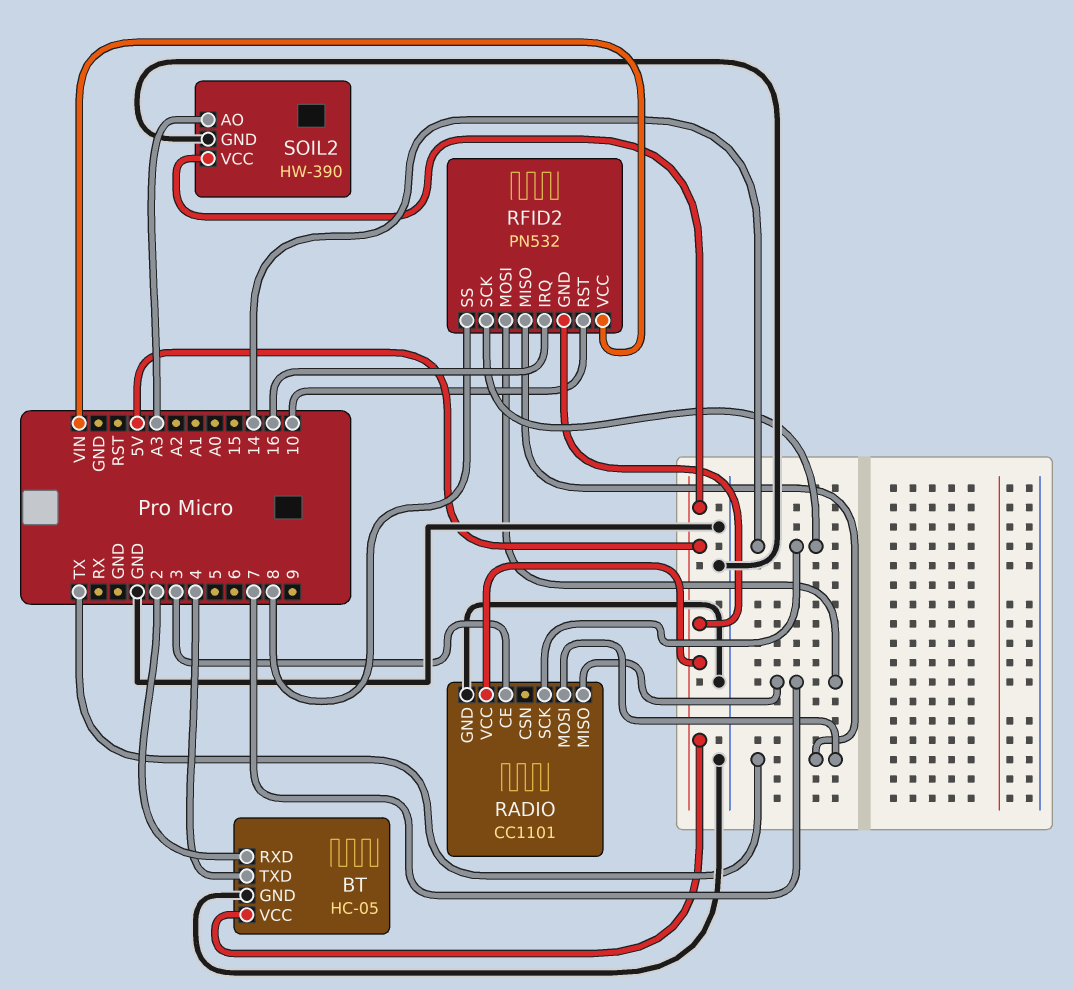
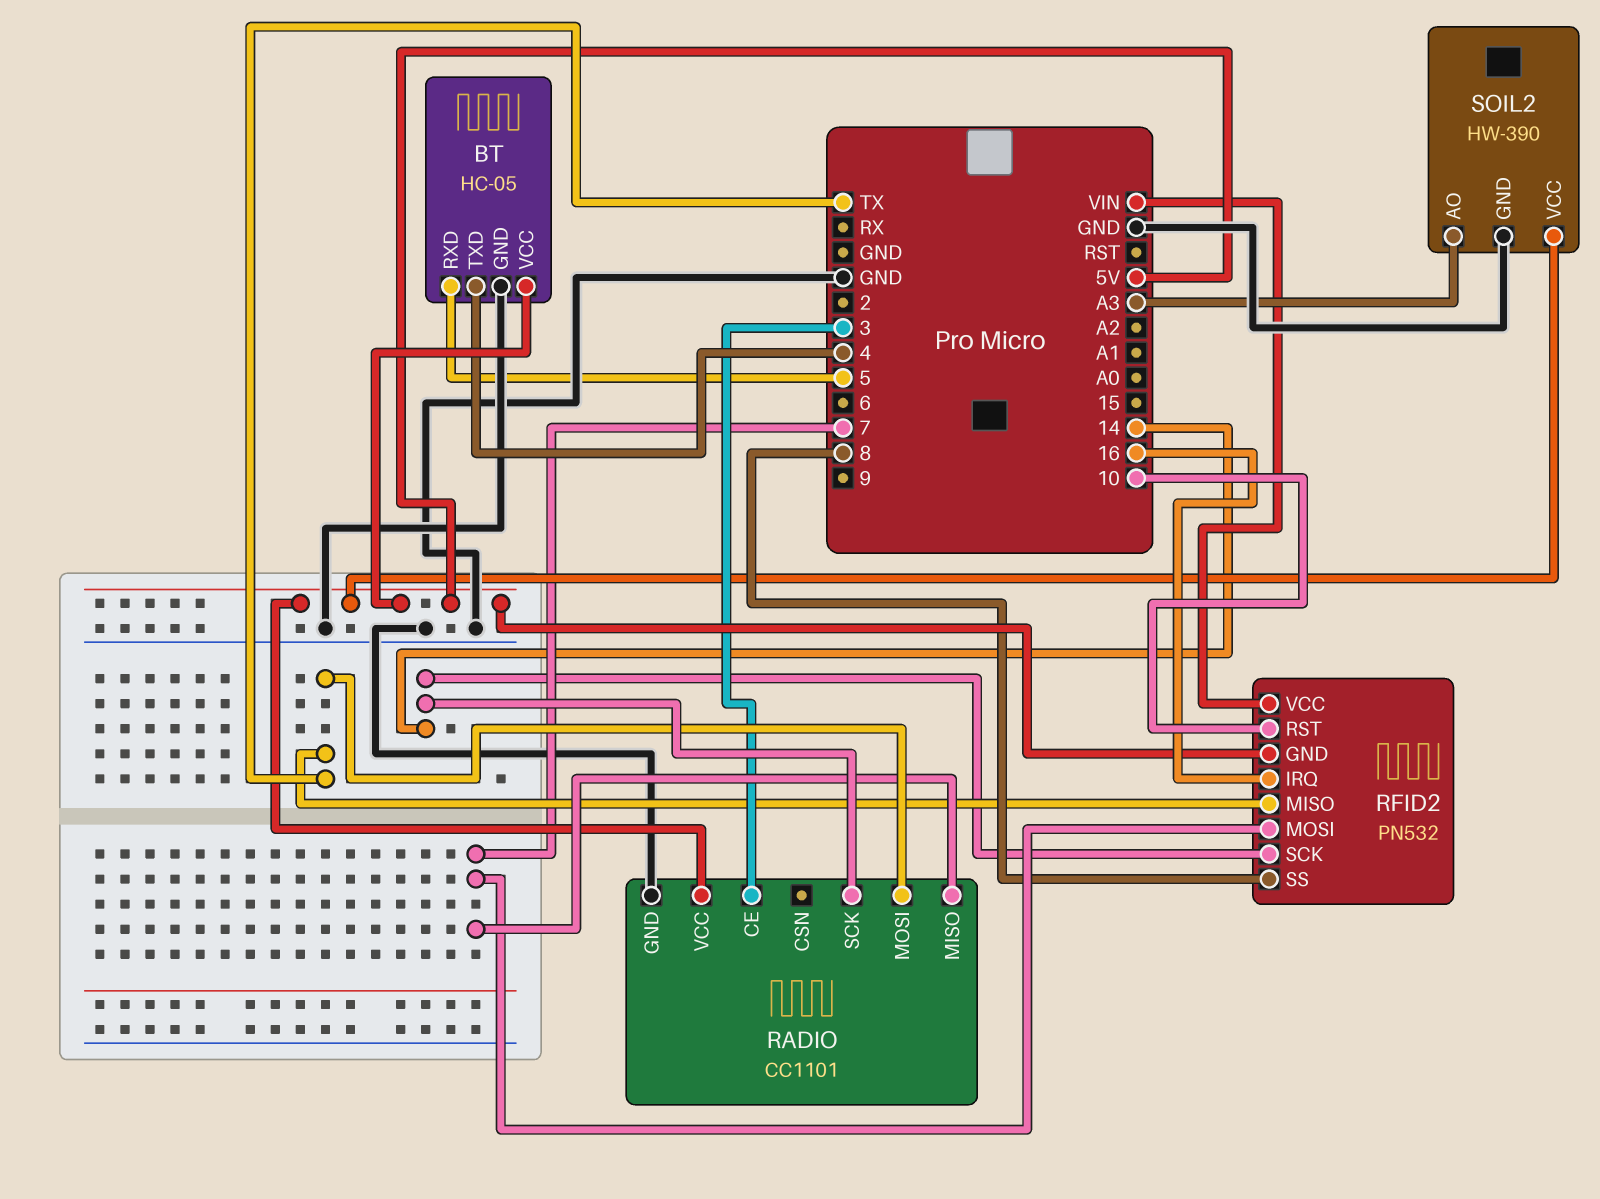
BT pin RXD: 2 -> 5

